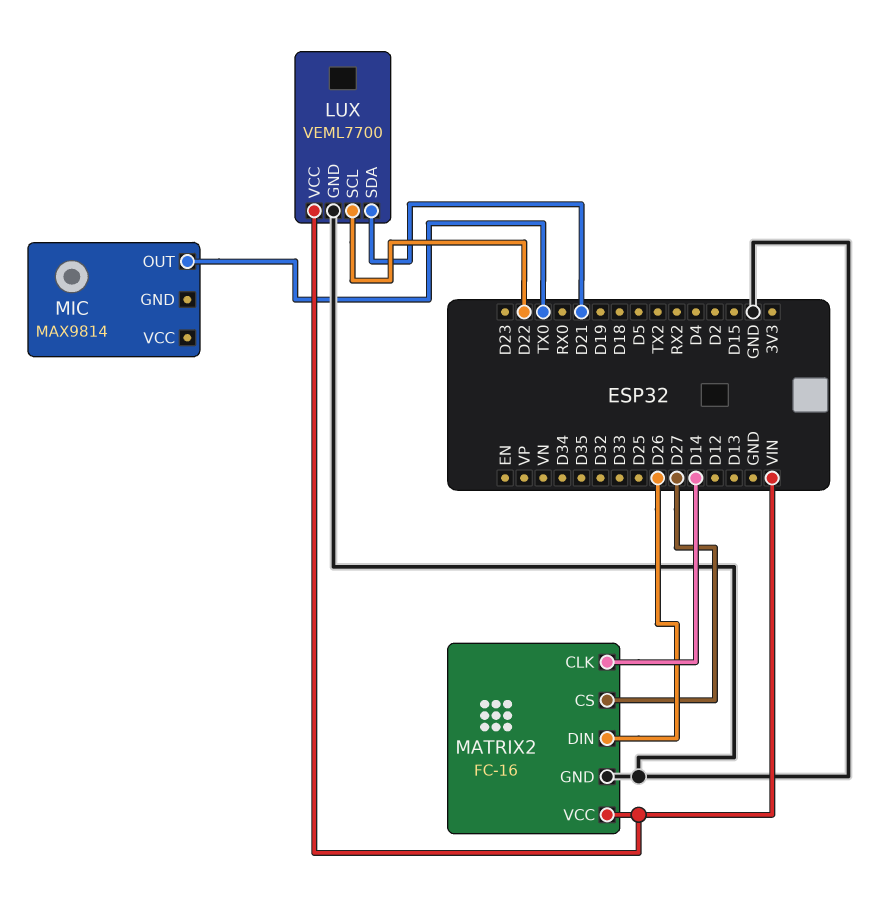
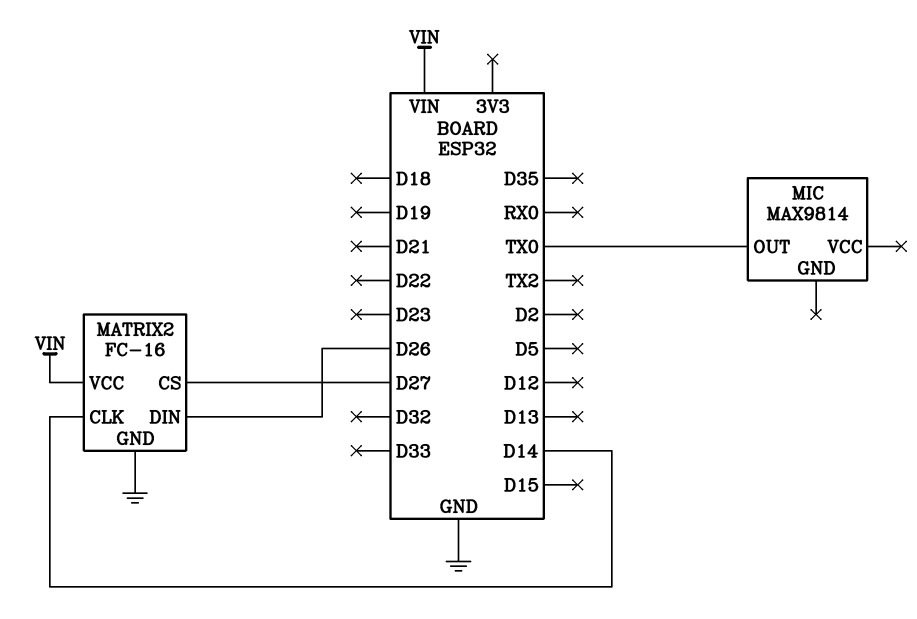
LUX: VEML7700 -> none
LUX pin GND: GND -> none
LUX pin SCL: D22 -> none
LUX pin SDA: D21 -> none
LUX pin VCC: VIN -> none

